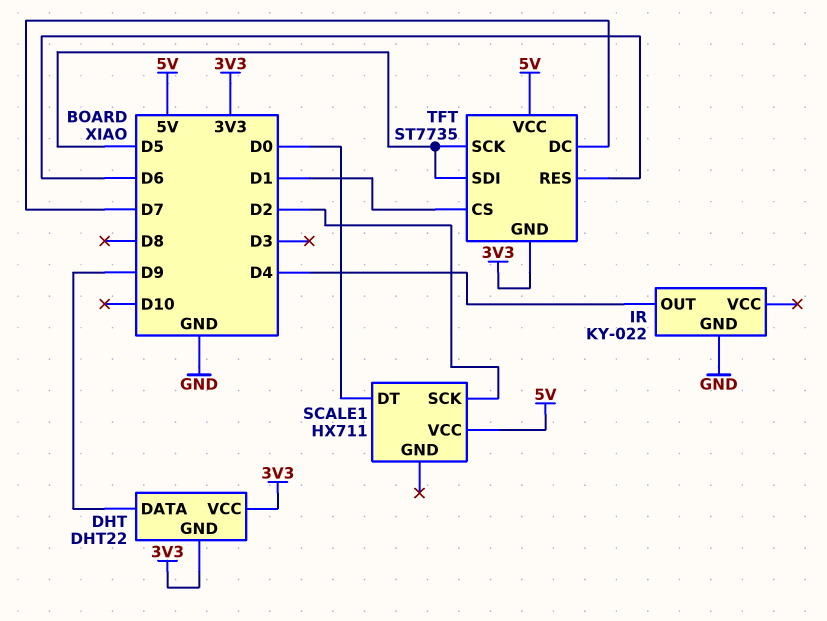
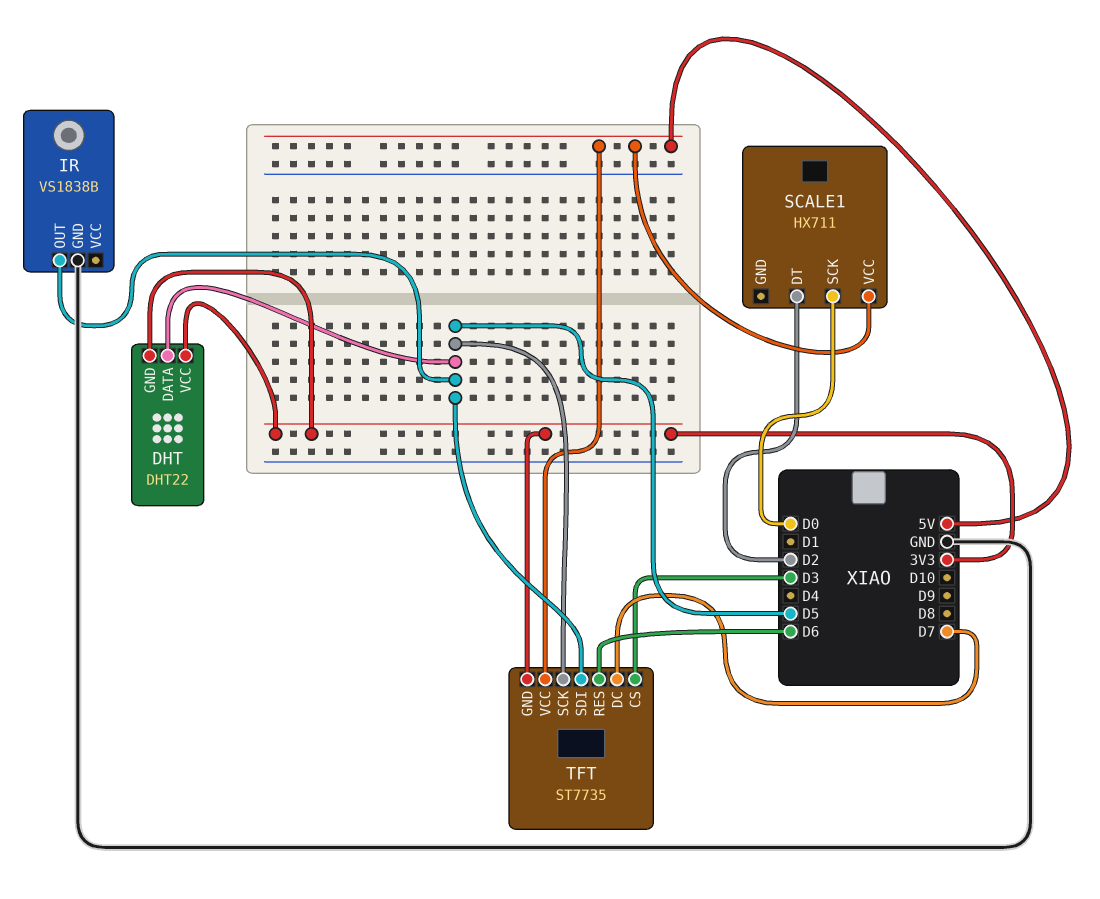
DHT pin DATA: D9 -> D5
IR: KY-022 -> VS1838B
IR pin OUT: D4 -> D5
SCALE1 pin DT: D0 -> D2
SCALE1 pin SCK: D2 -> D0
TFT pin CS: D1 -> D3

